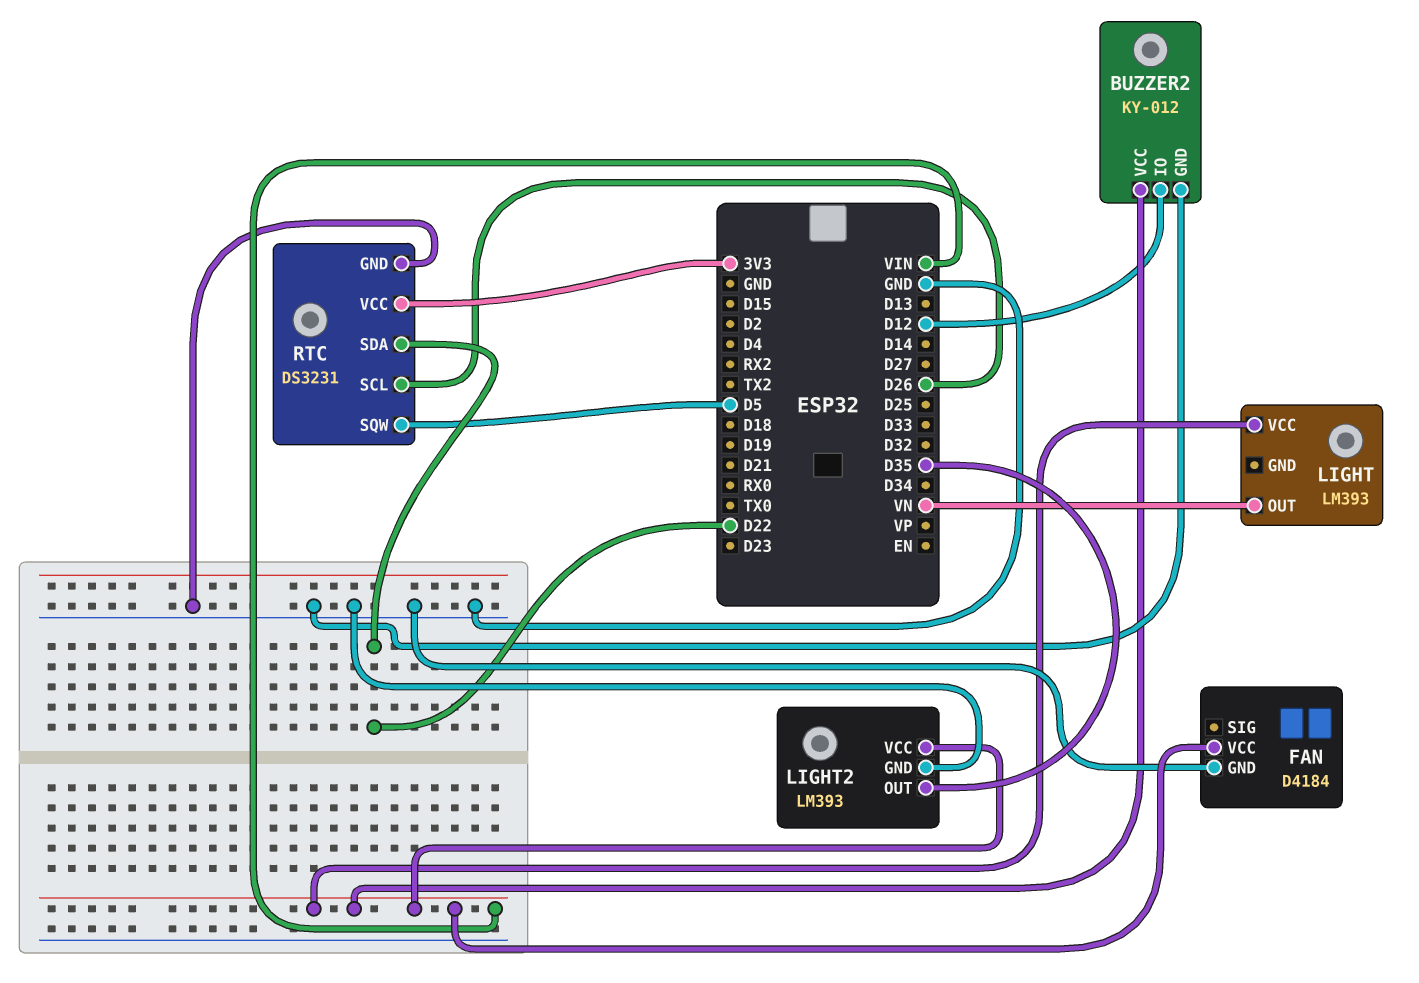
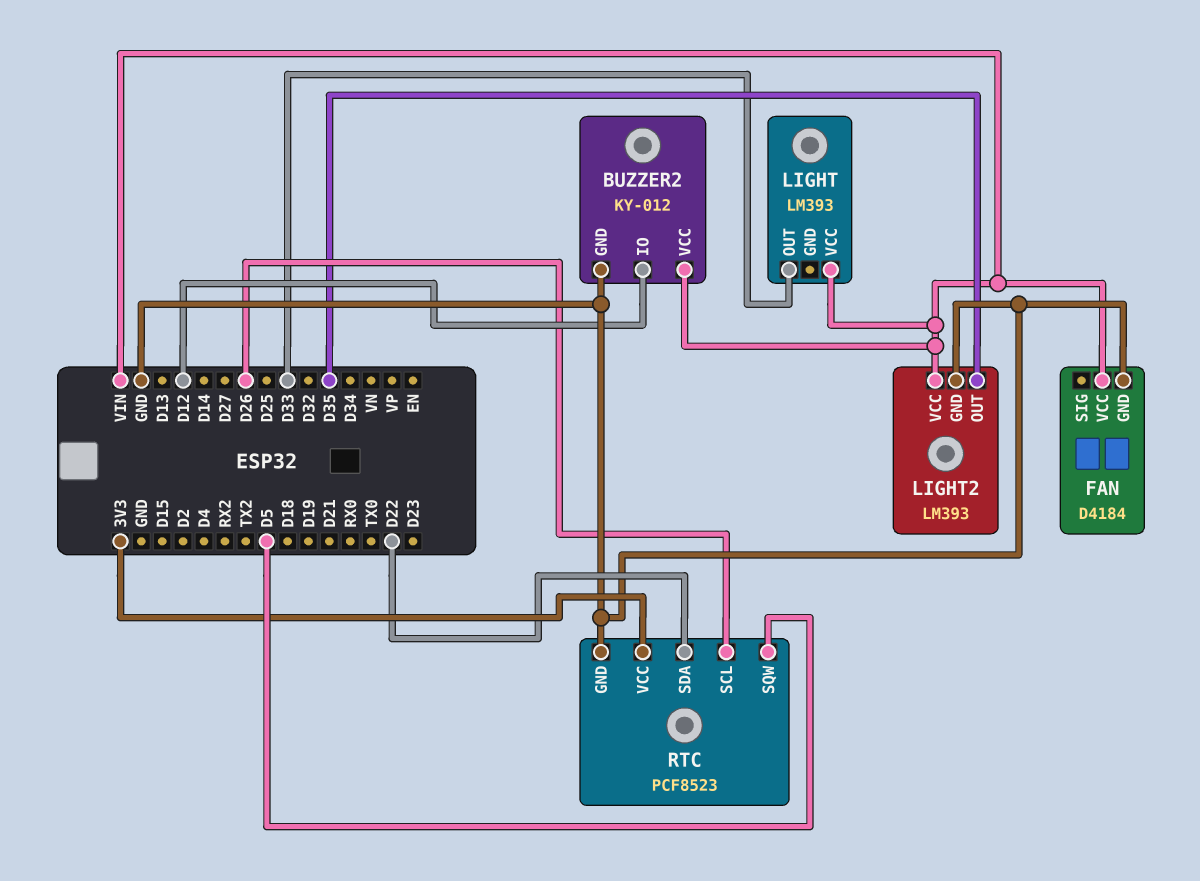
LIGHT pin OUT: VN -> D33
RTC: DS3231 -> PCF8523

